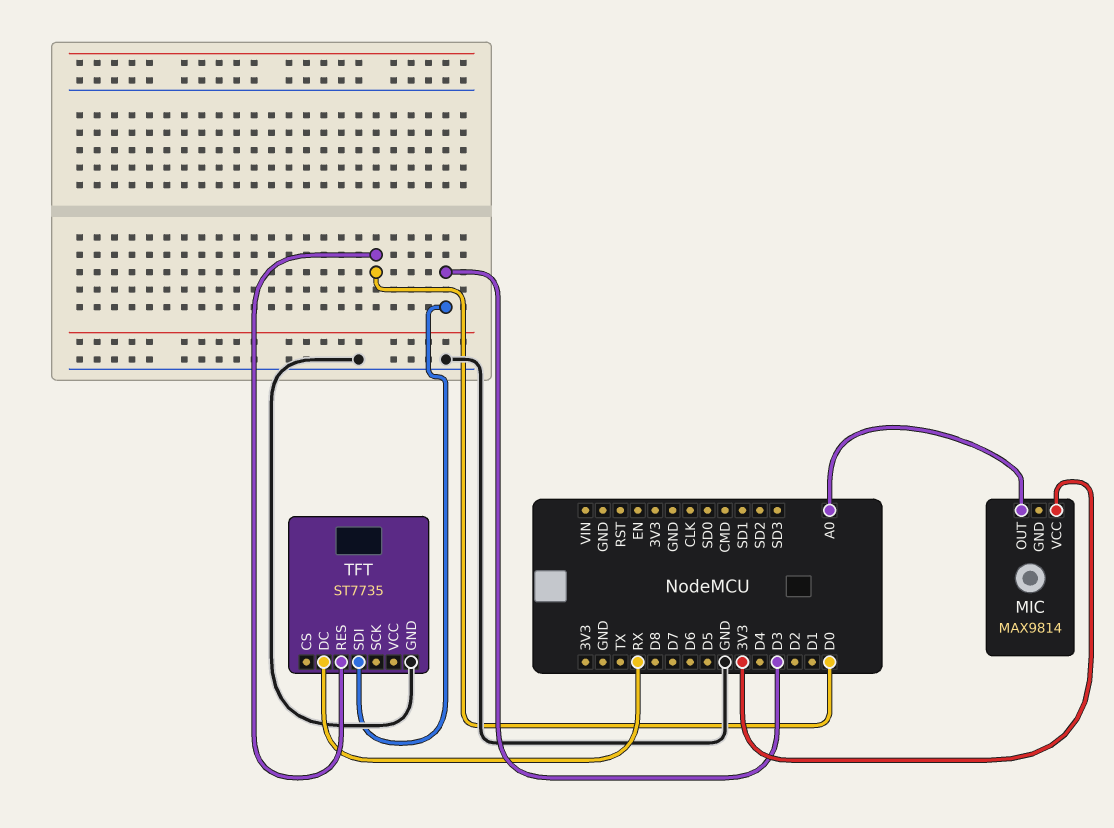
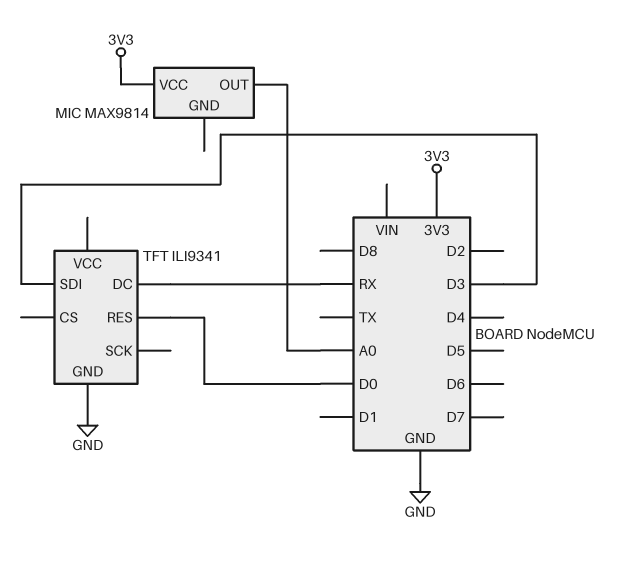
TFT: ST7735 -> ILI9341

